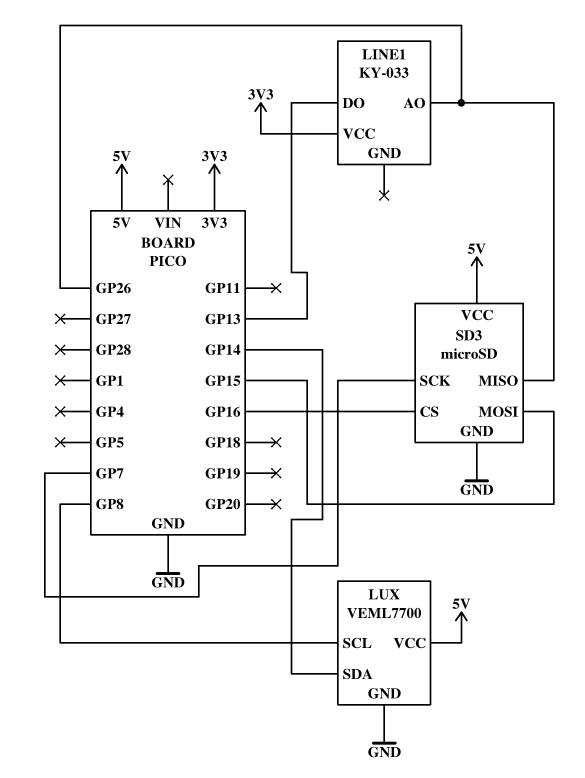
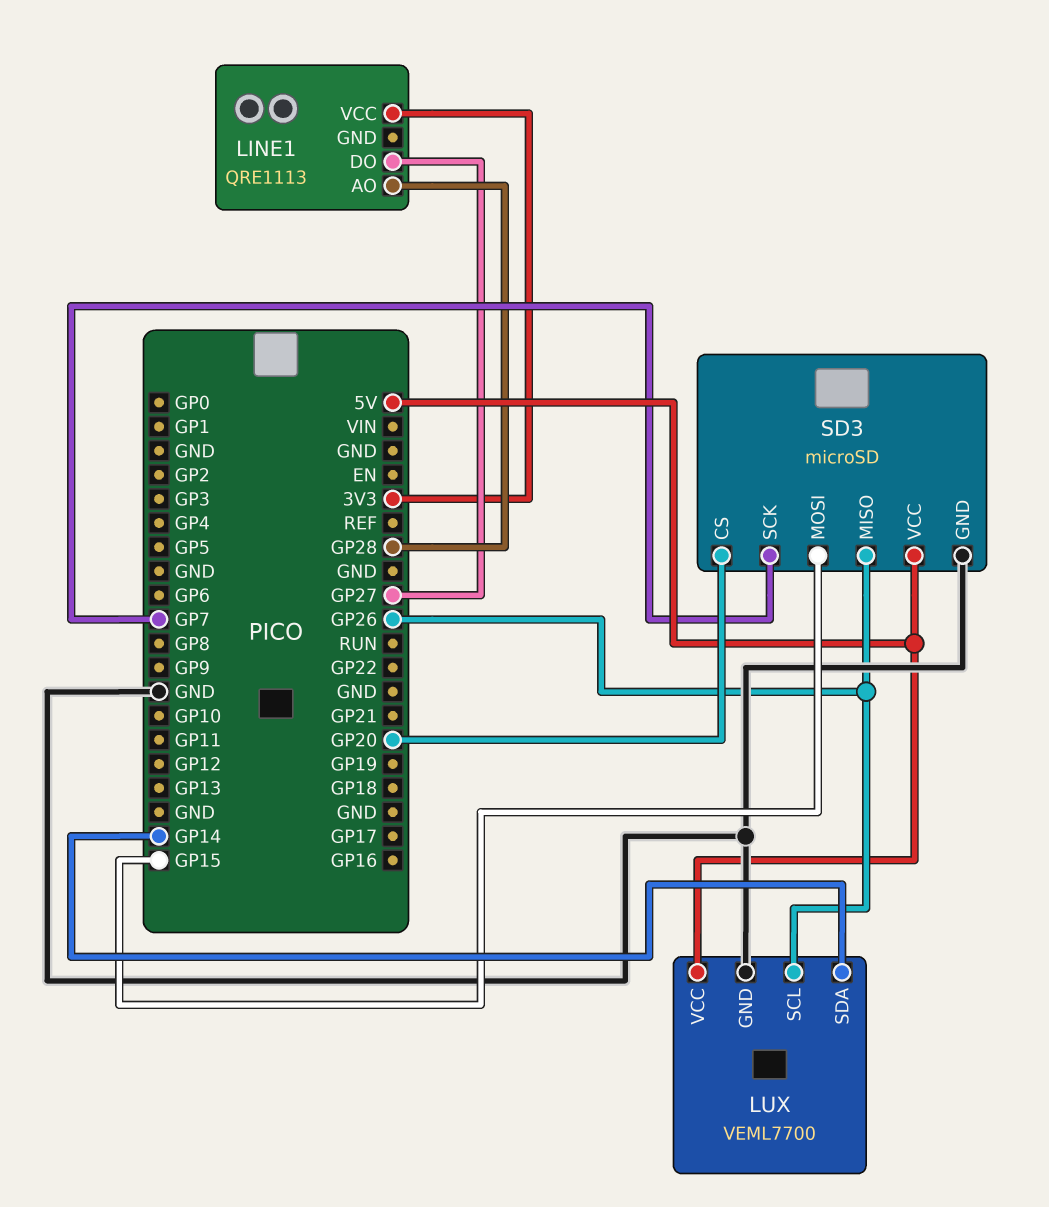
LINE1: KY-033 -> QRE1113
LINE1 pin AO: GP26 -> GP28
LINE1 pin DO: GP13 -> GP27
LUX pin SCL: GP8 -> GP26
SD3 pin CS: GP16 -> GP20

